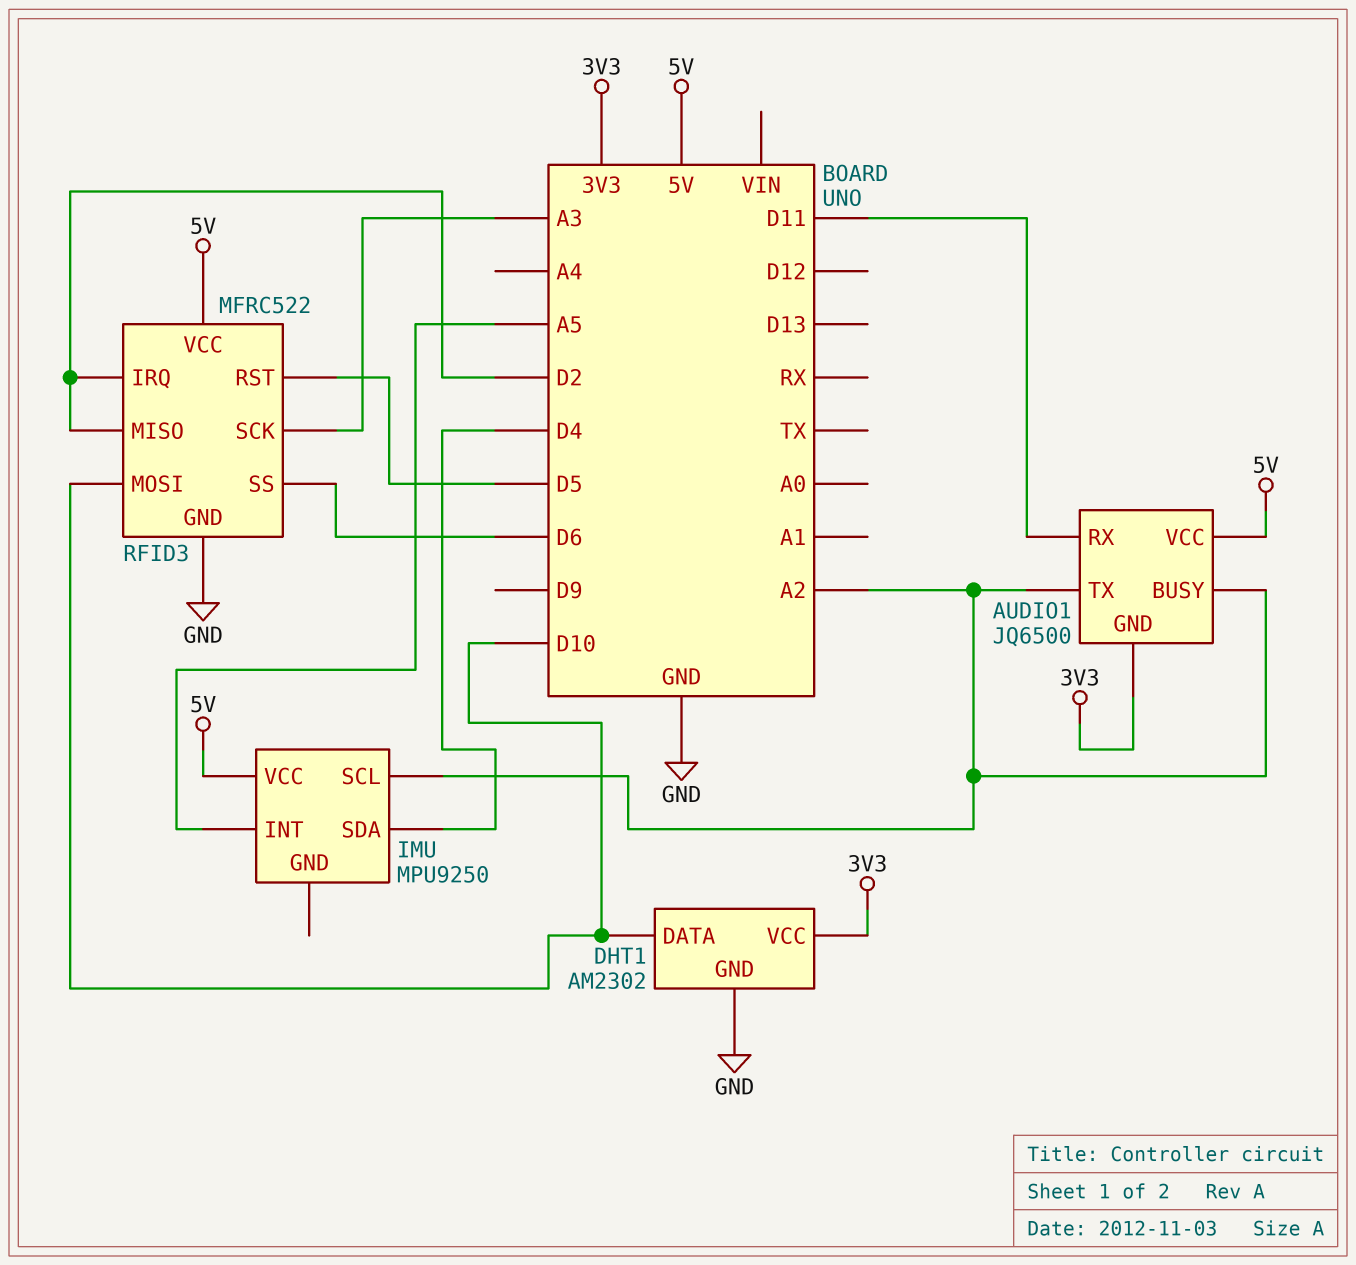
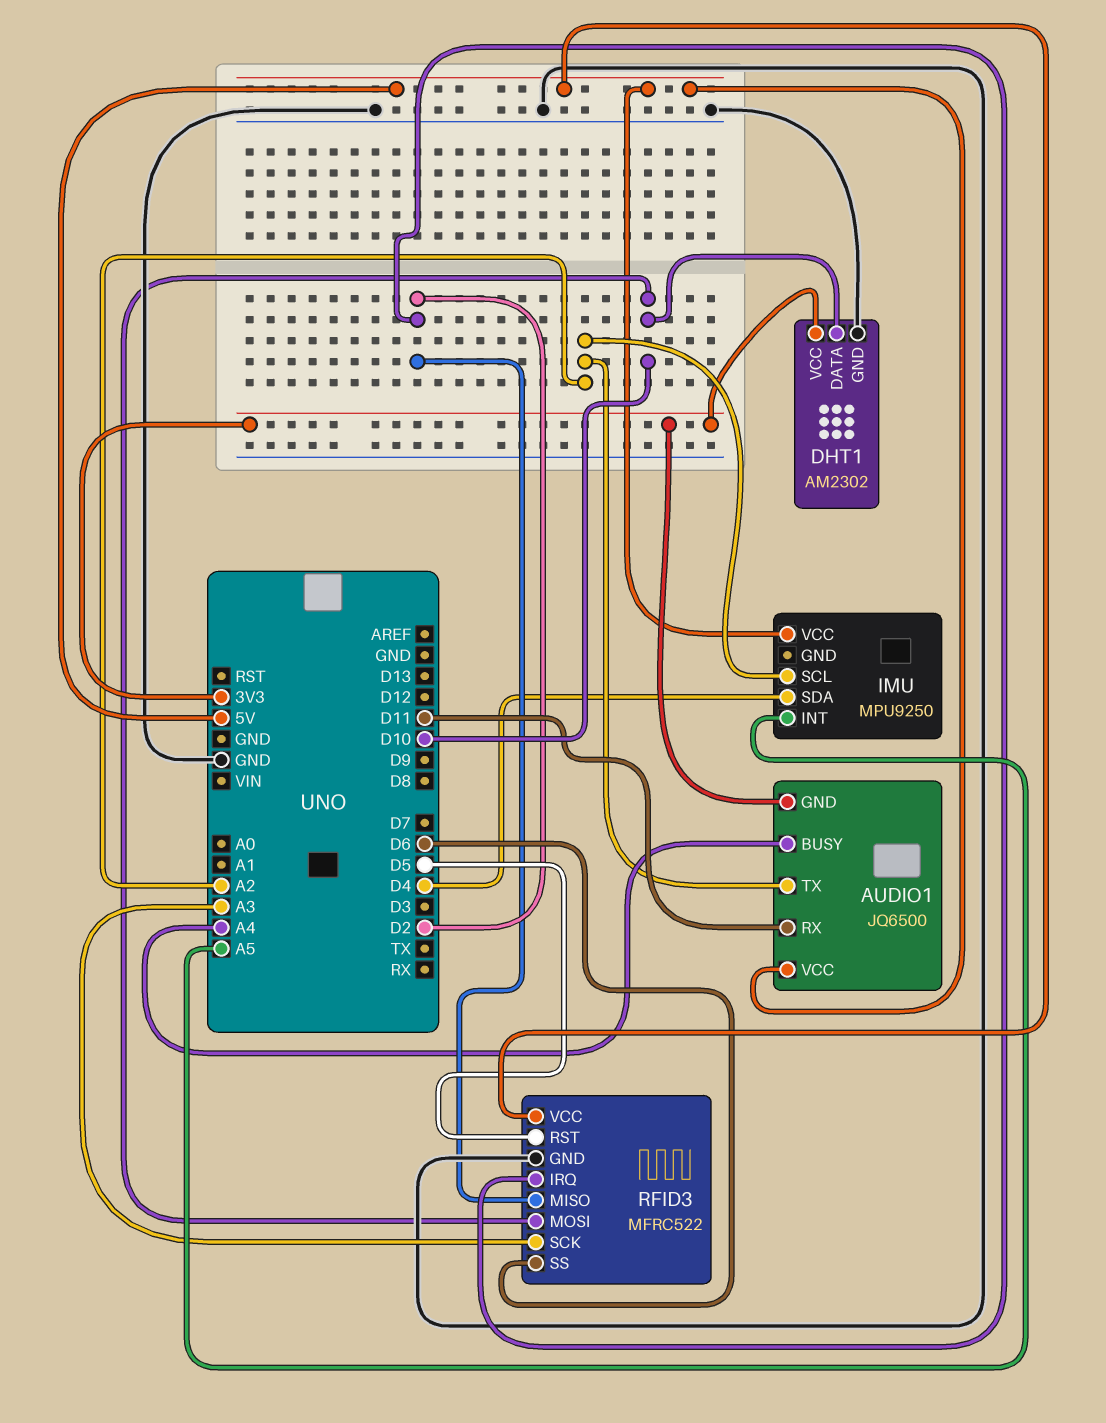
AUDIO1 pin BUSY: A2 -> A4

